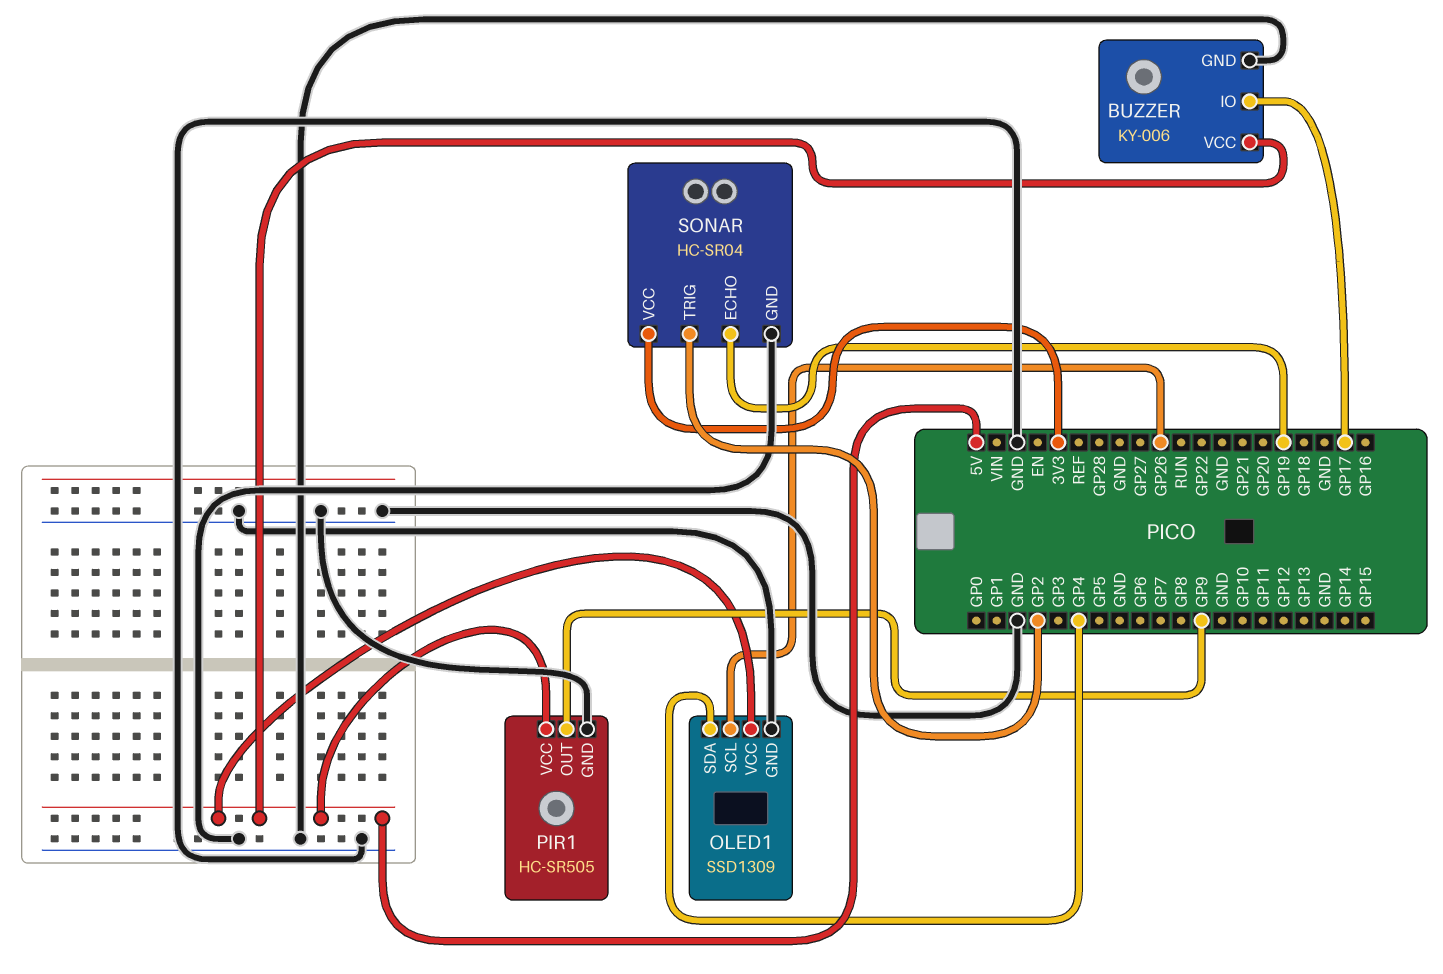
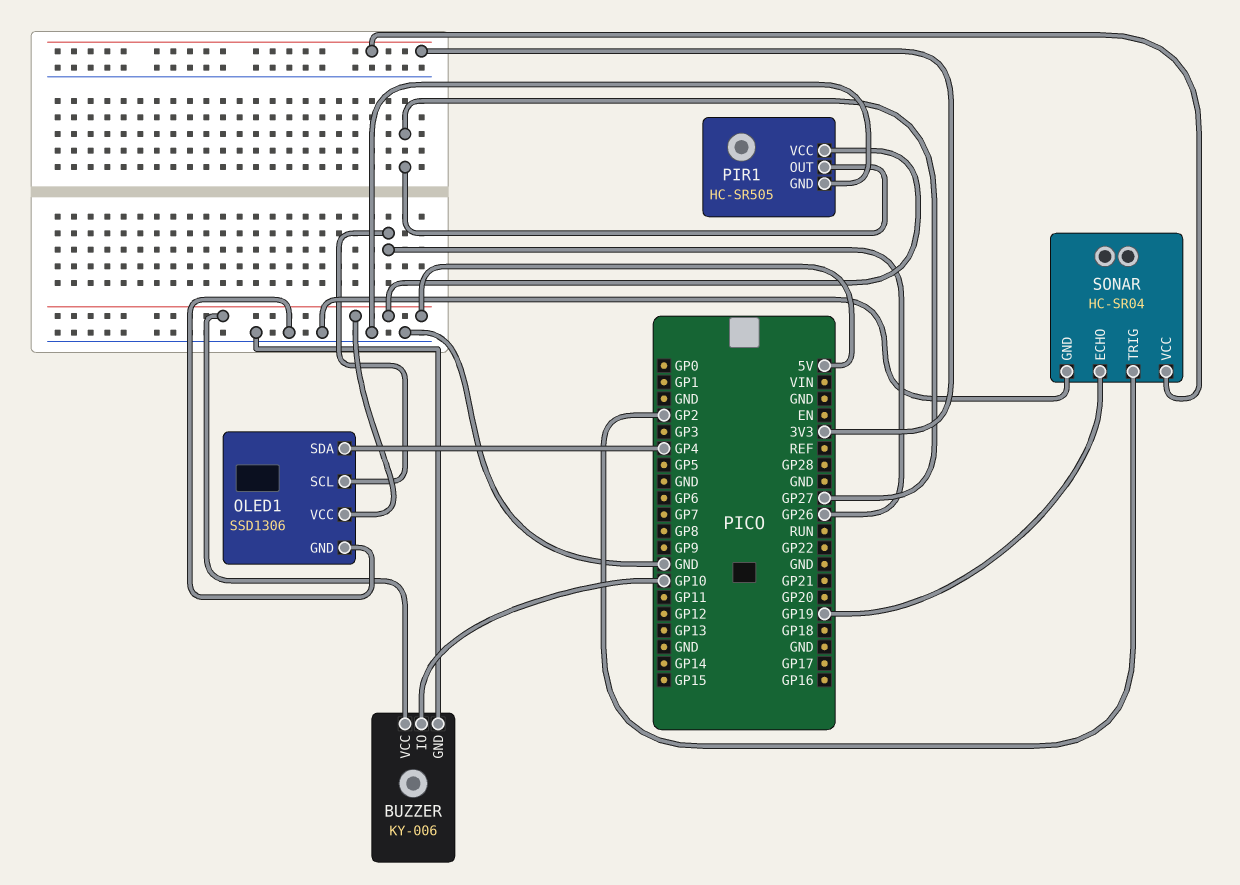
BUZZER pin IO: GP17 -> GP10
OLED1: SSD1309 -> SSD1306
PIR1 pin OUT: GP9 -> GP27

